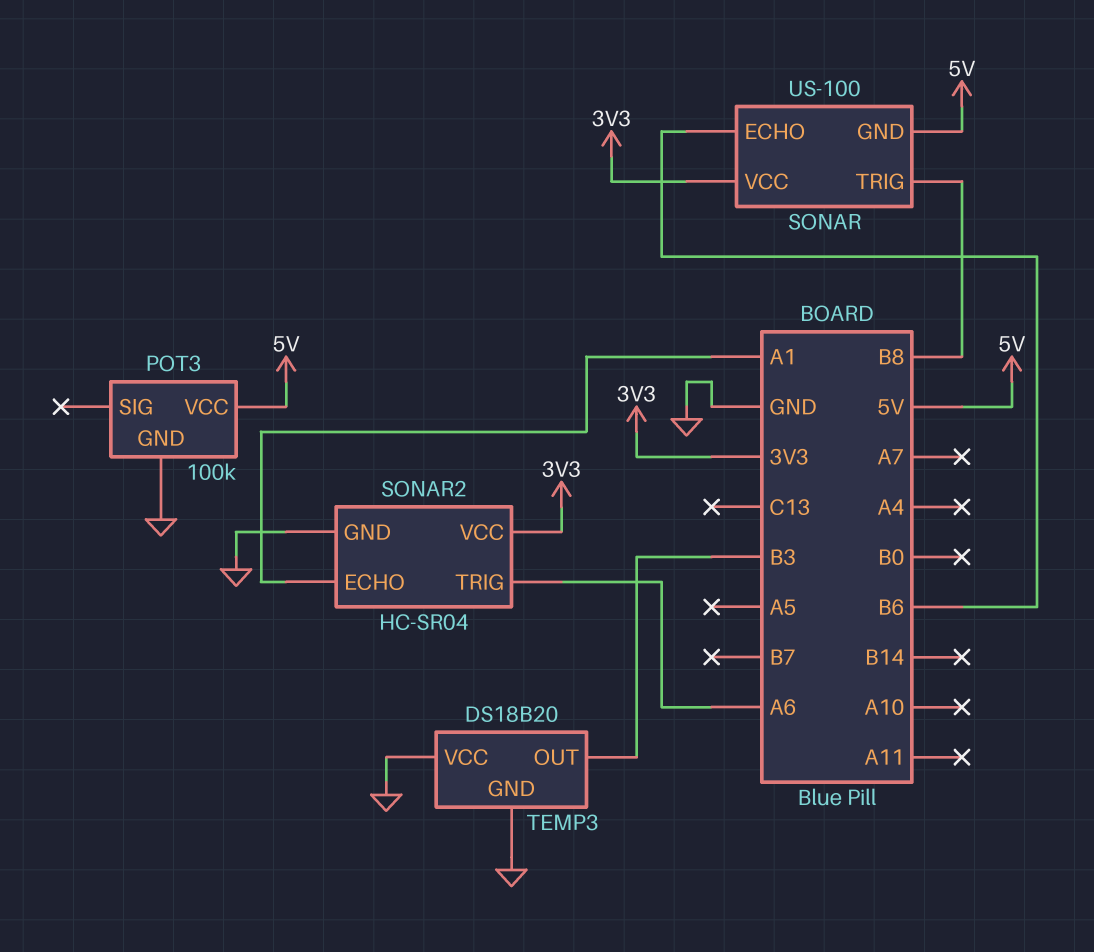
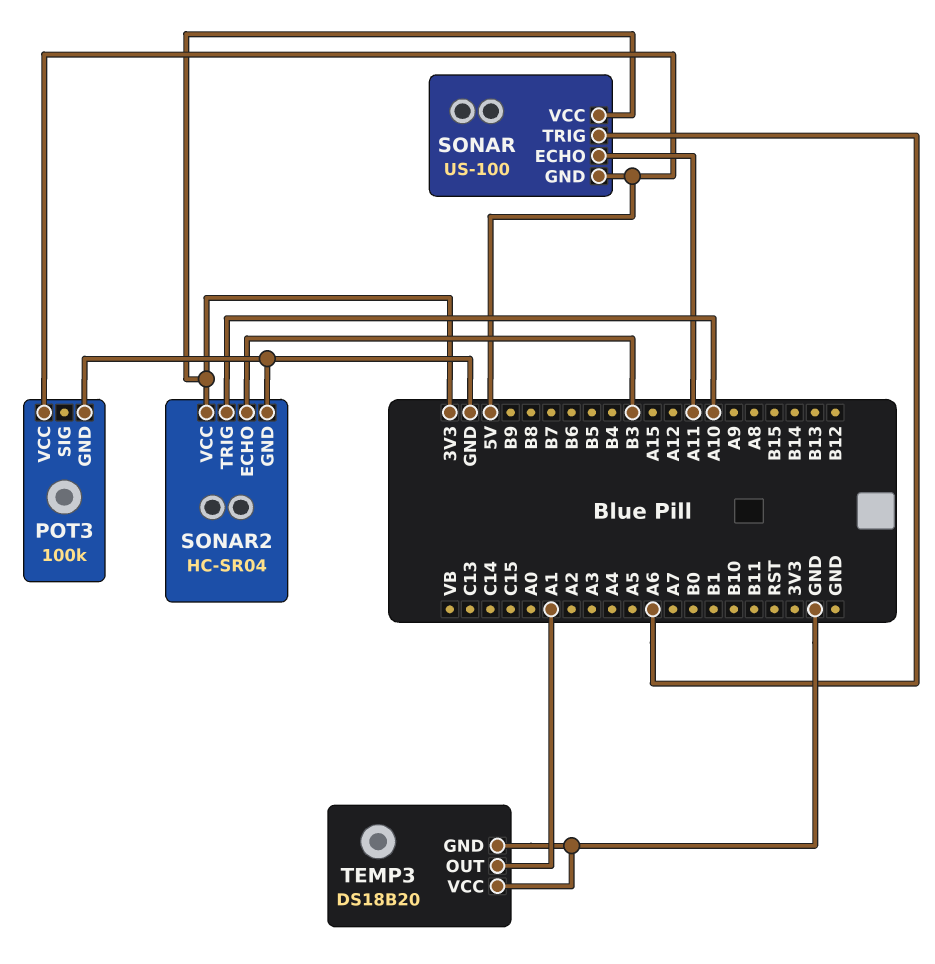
SONAR pin ECHO: B6 -> A11
SONAR pin TRIG: B8 -> A6
SONAR2 pin ECHO: A1 -> B3
SONAR2 pin TRIG: A6 -> A10
TEMP3 pin OUT: B3 -> A1

